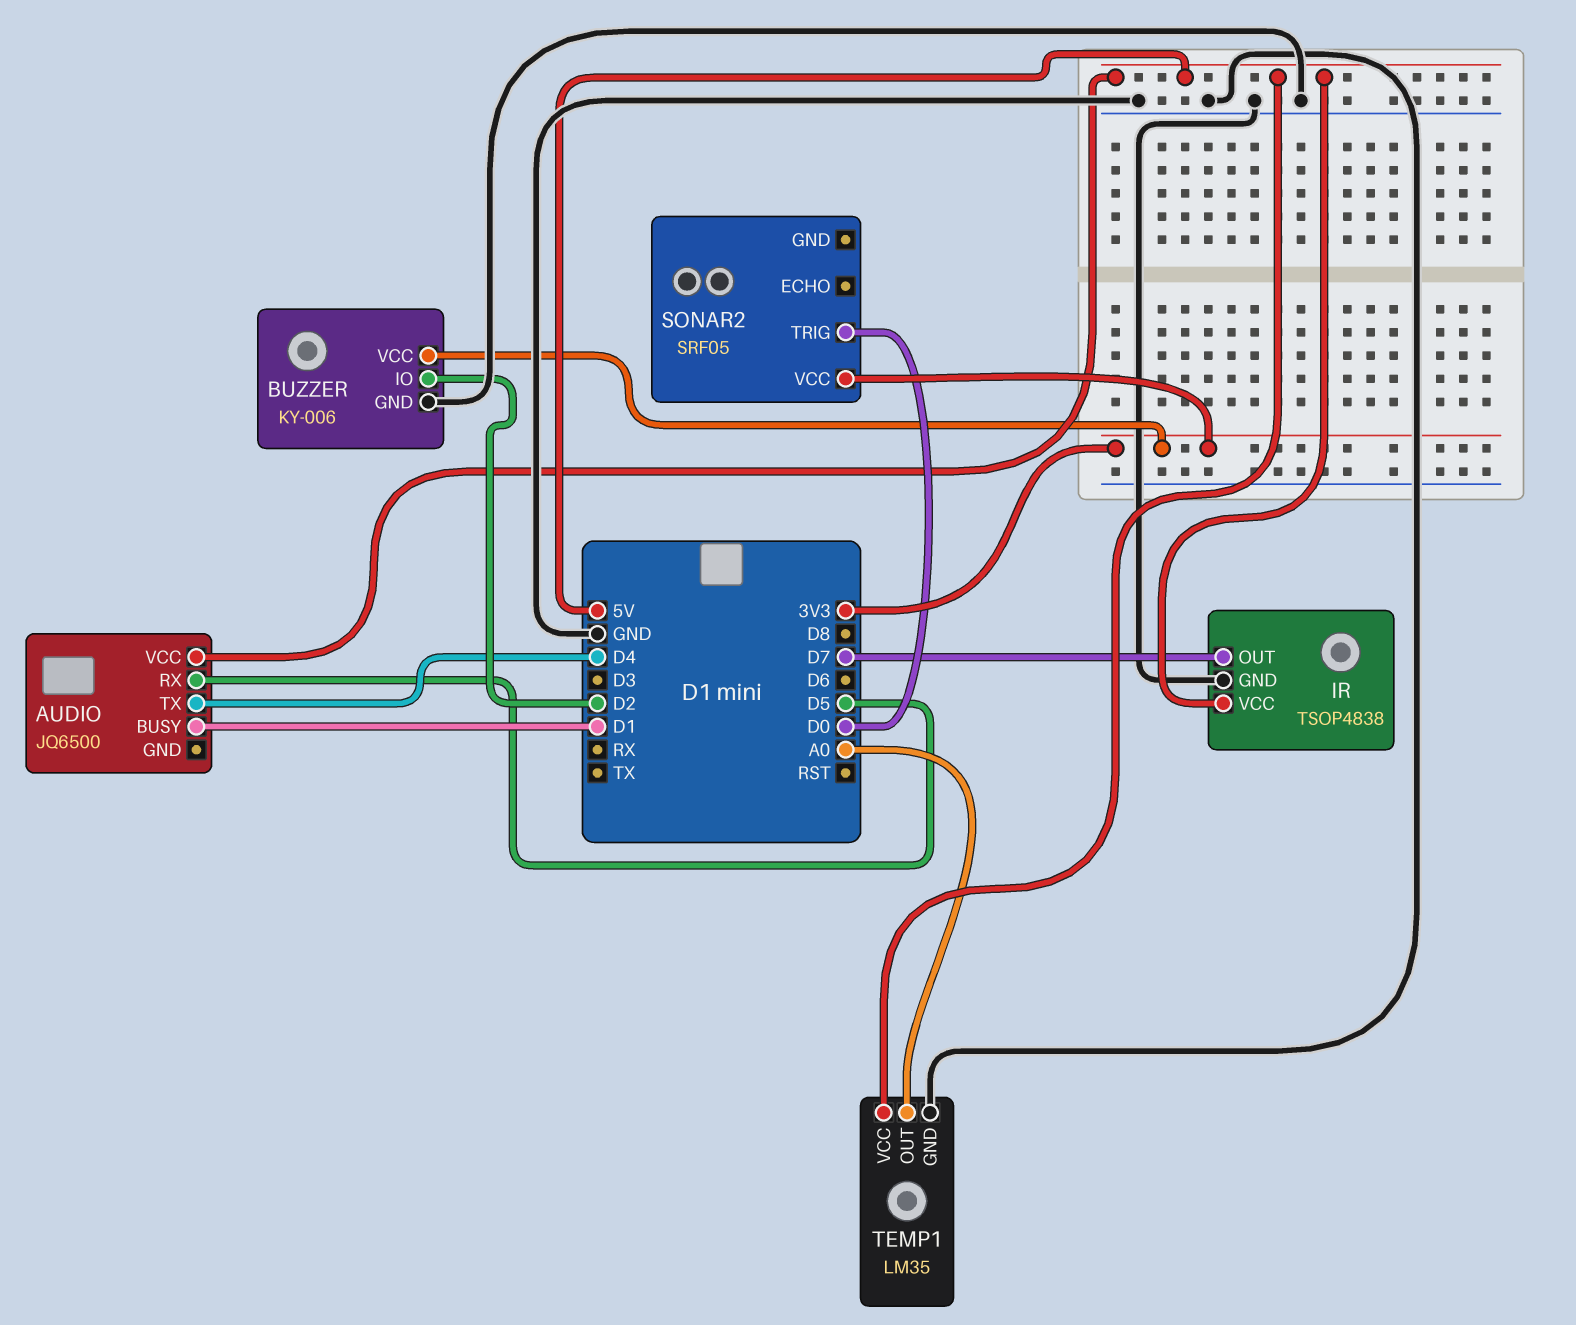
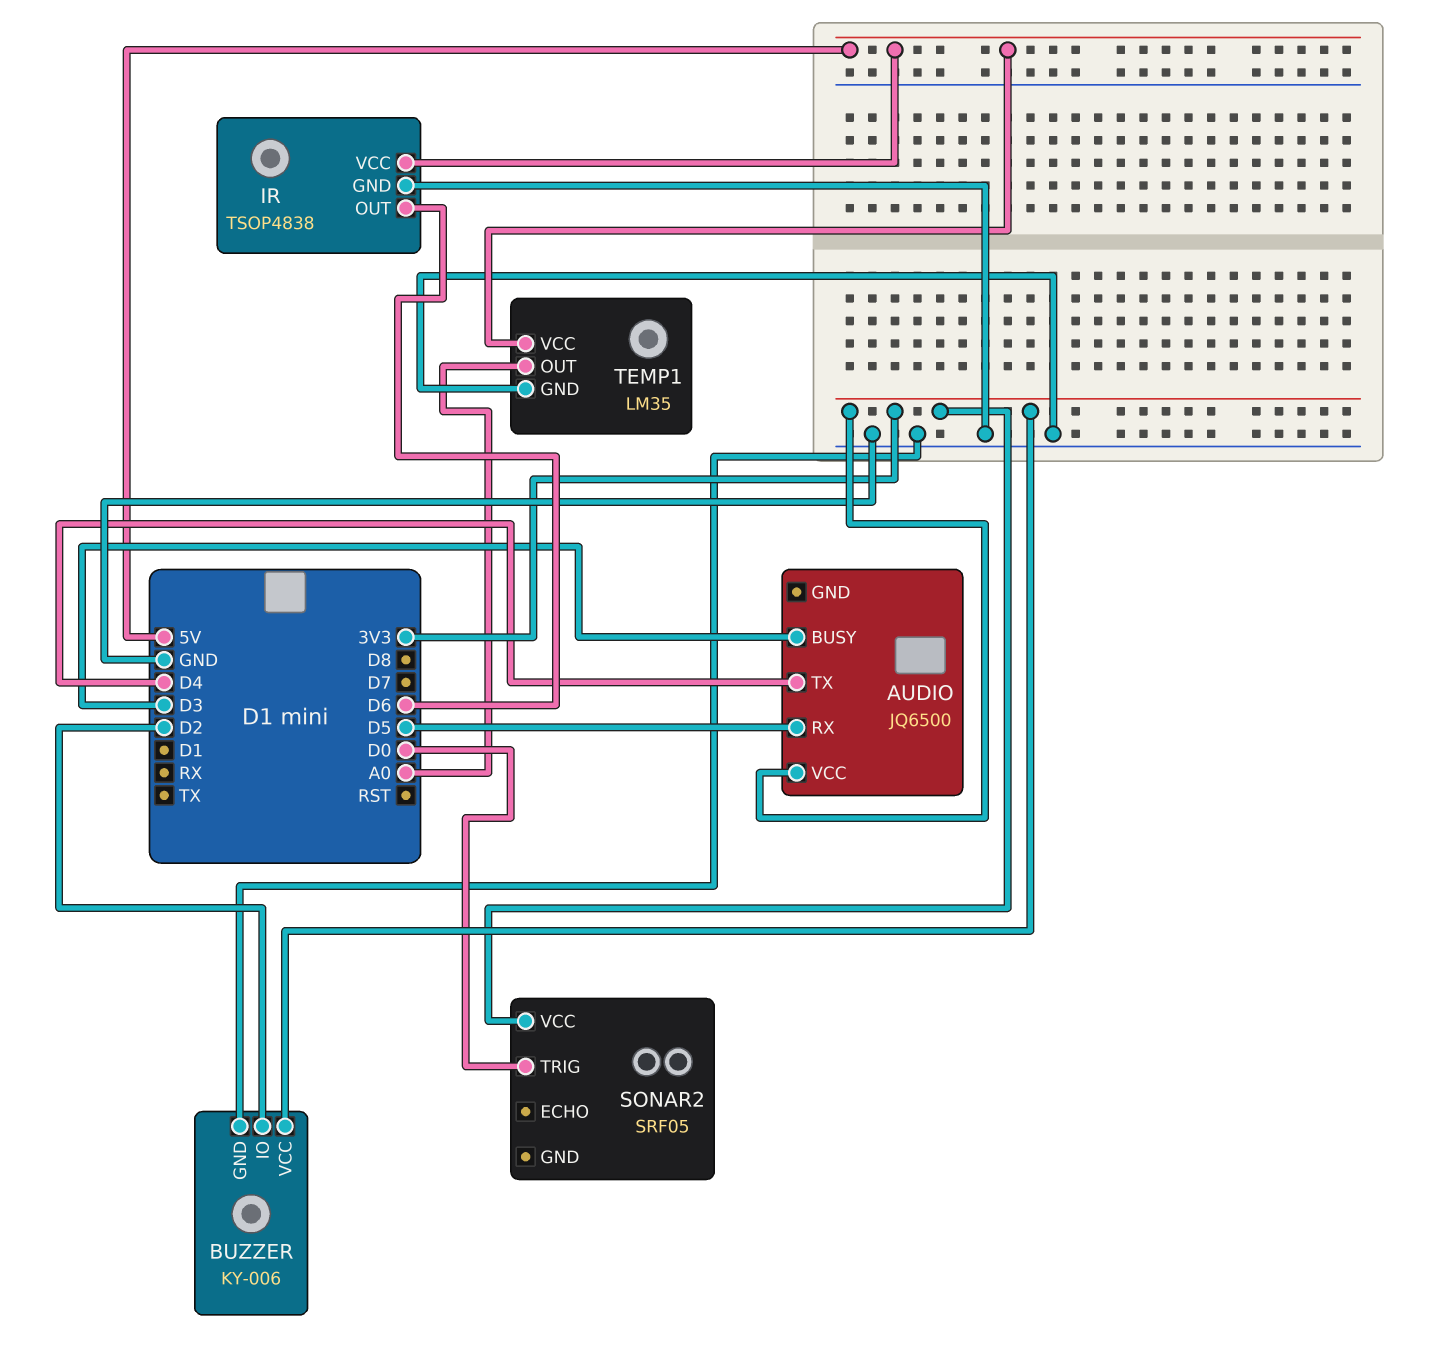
AUDIO pin BUSY: D1 -> D3
AUDIO pin VCC: 5V -> 3V3
IR pin OUT: D7 -> D6

